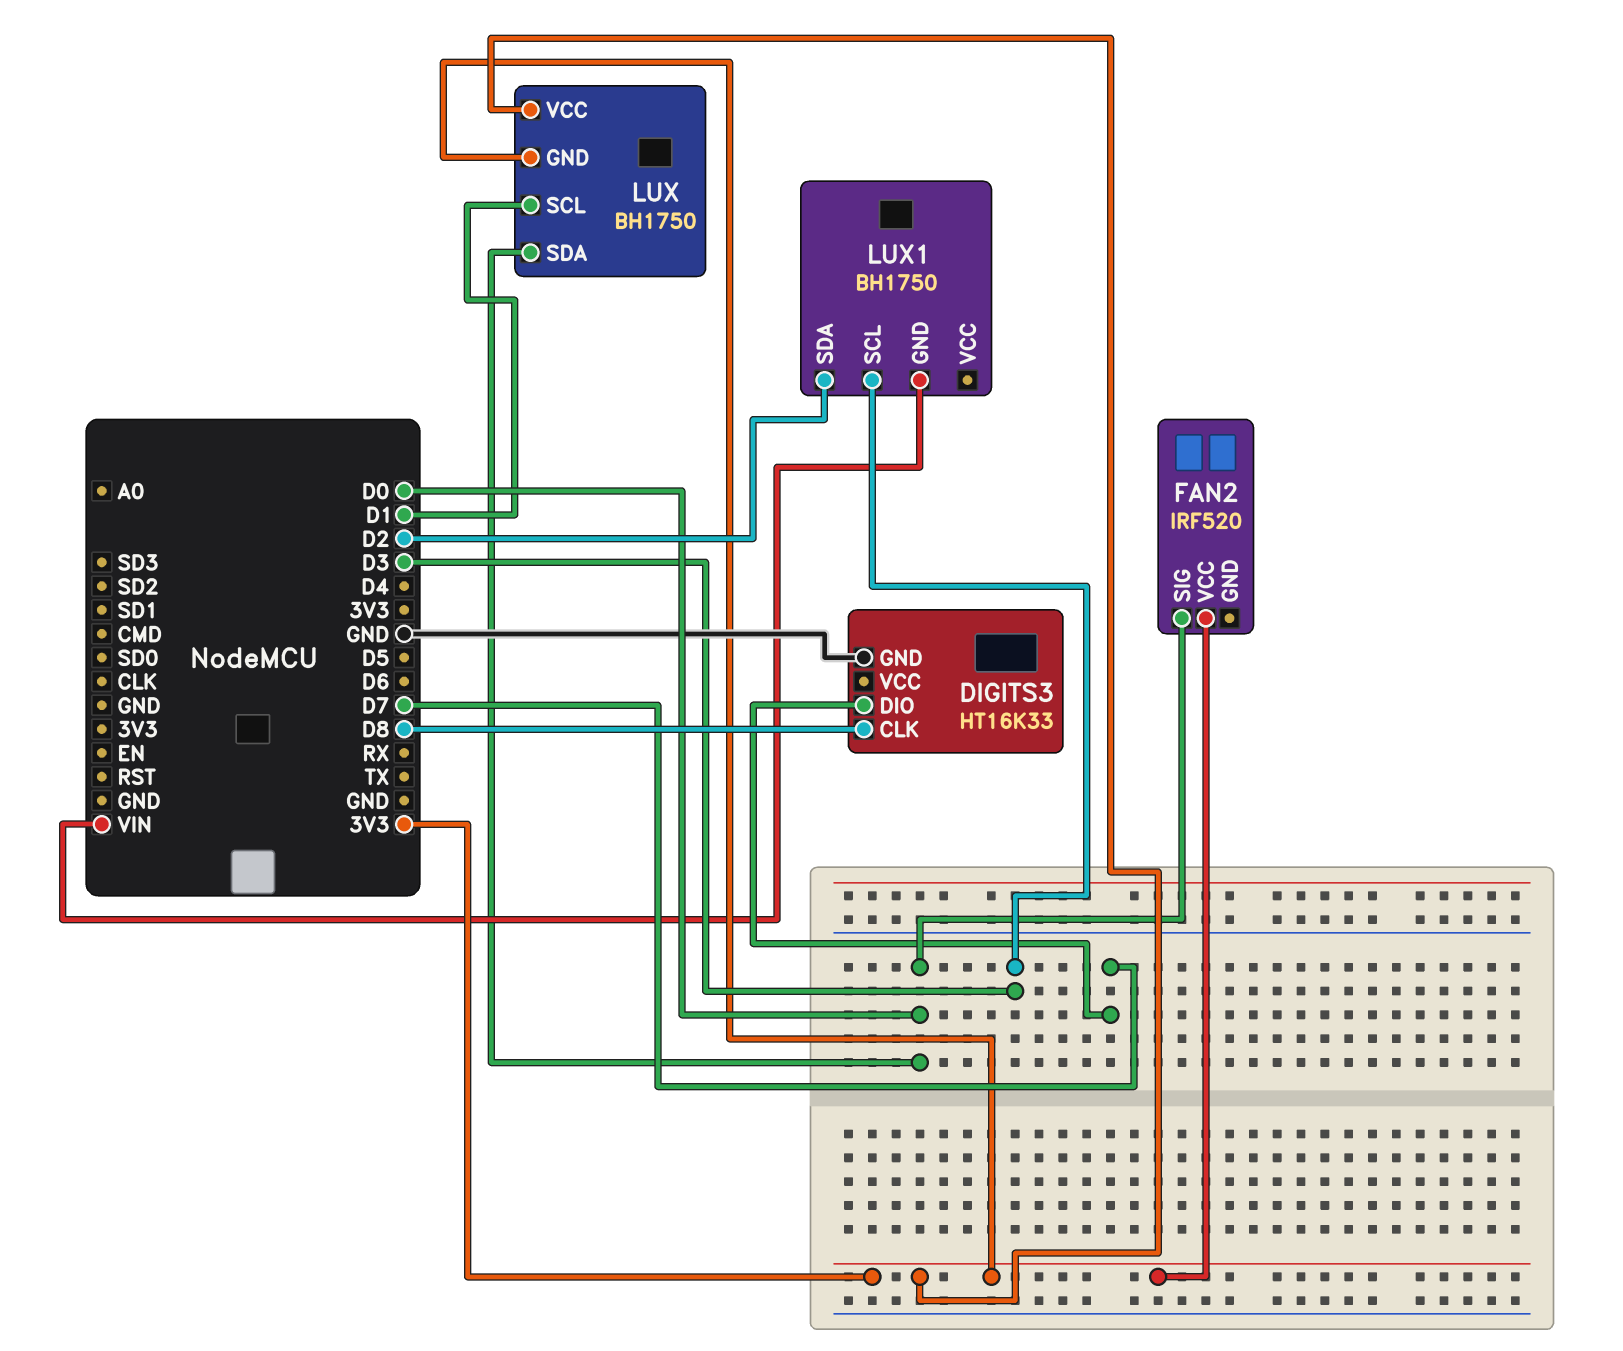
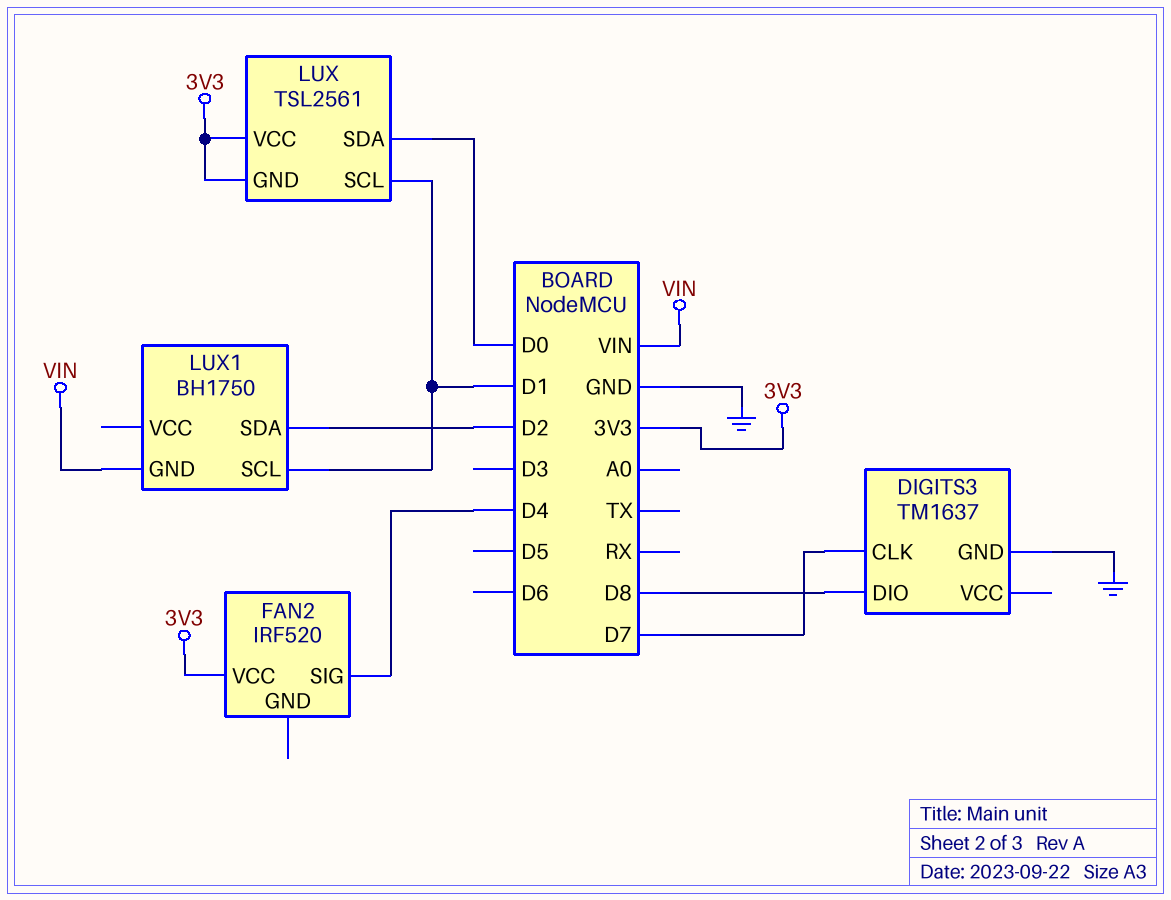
DIGITS3: HT16K33 -> TM1637
DIGITS3 pin CLK: D8 -> D7
DIGITS3 pin DIO: D7 -> D8
FAN2 pin SIG: D0 -> D4
LUX: BH1750 -> TSL2561
LUX1 pin SCL: D3 -> D1

